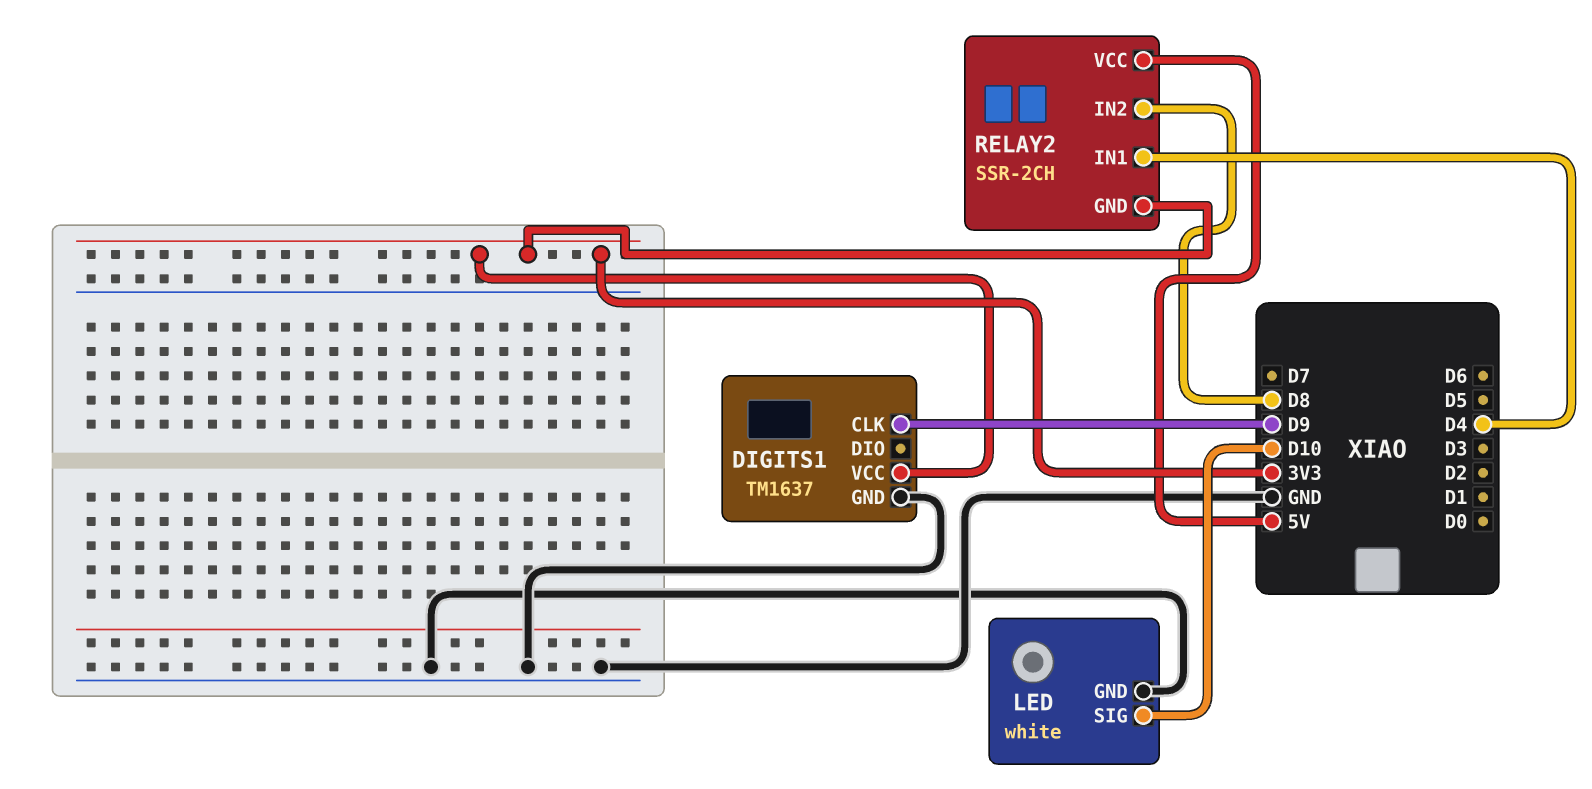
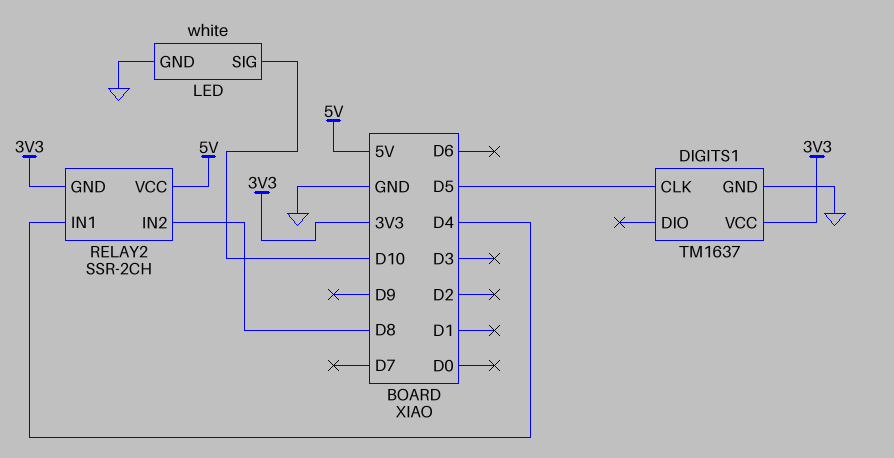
DIGITS1 pin CLK: D9 -> D5

